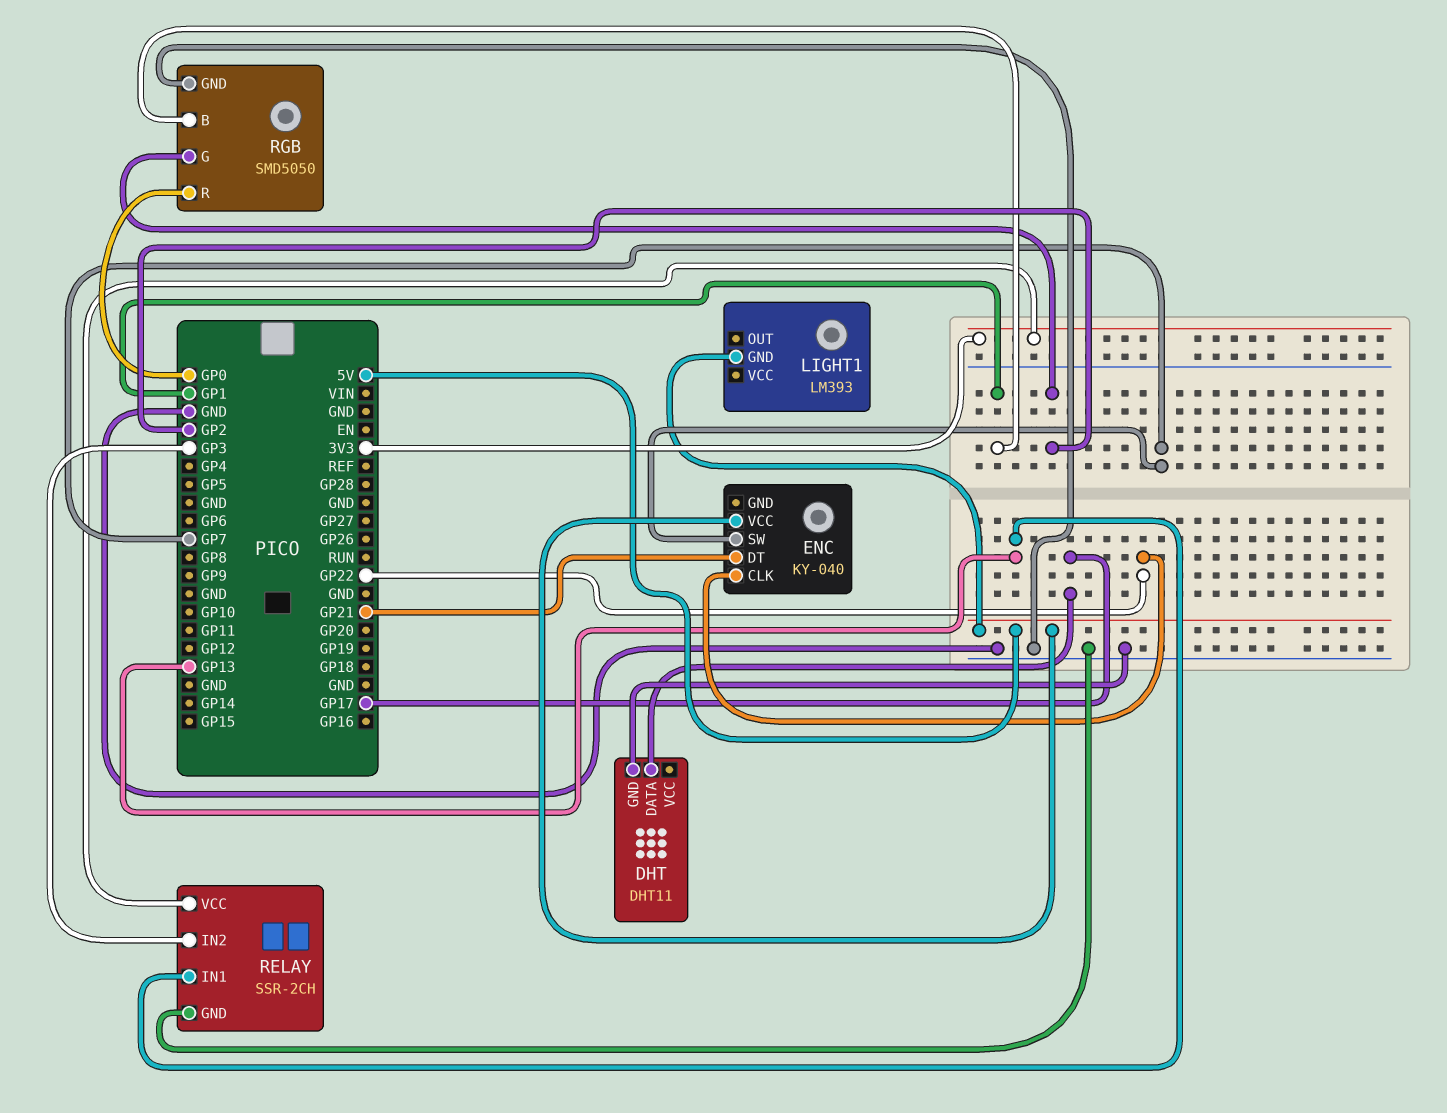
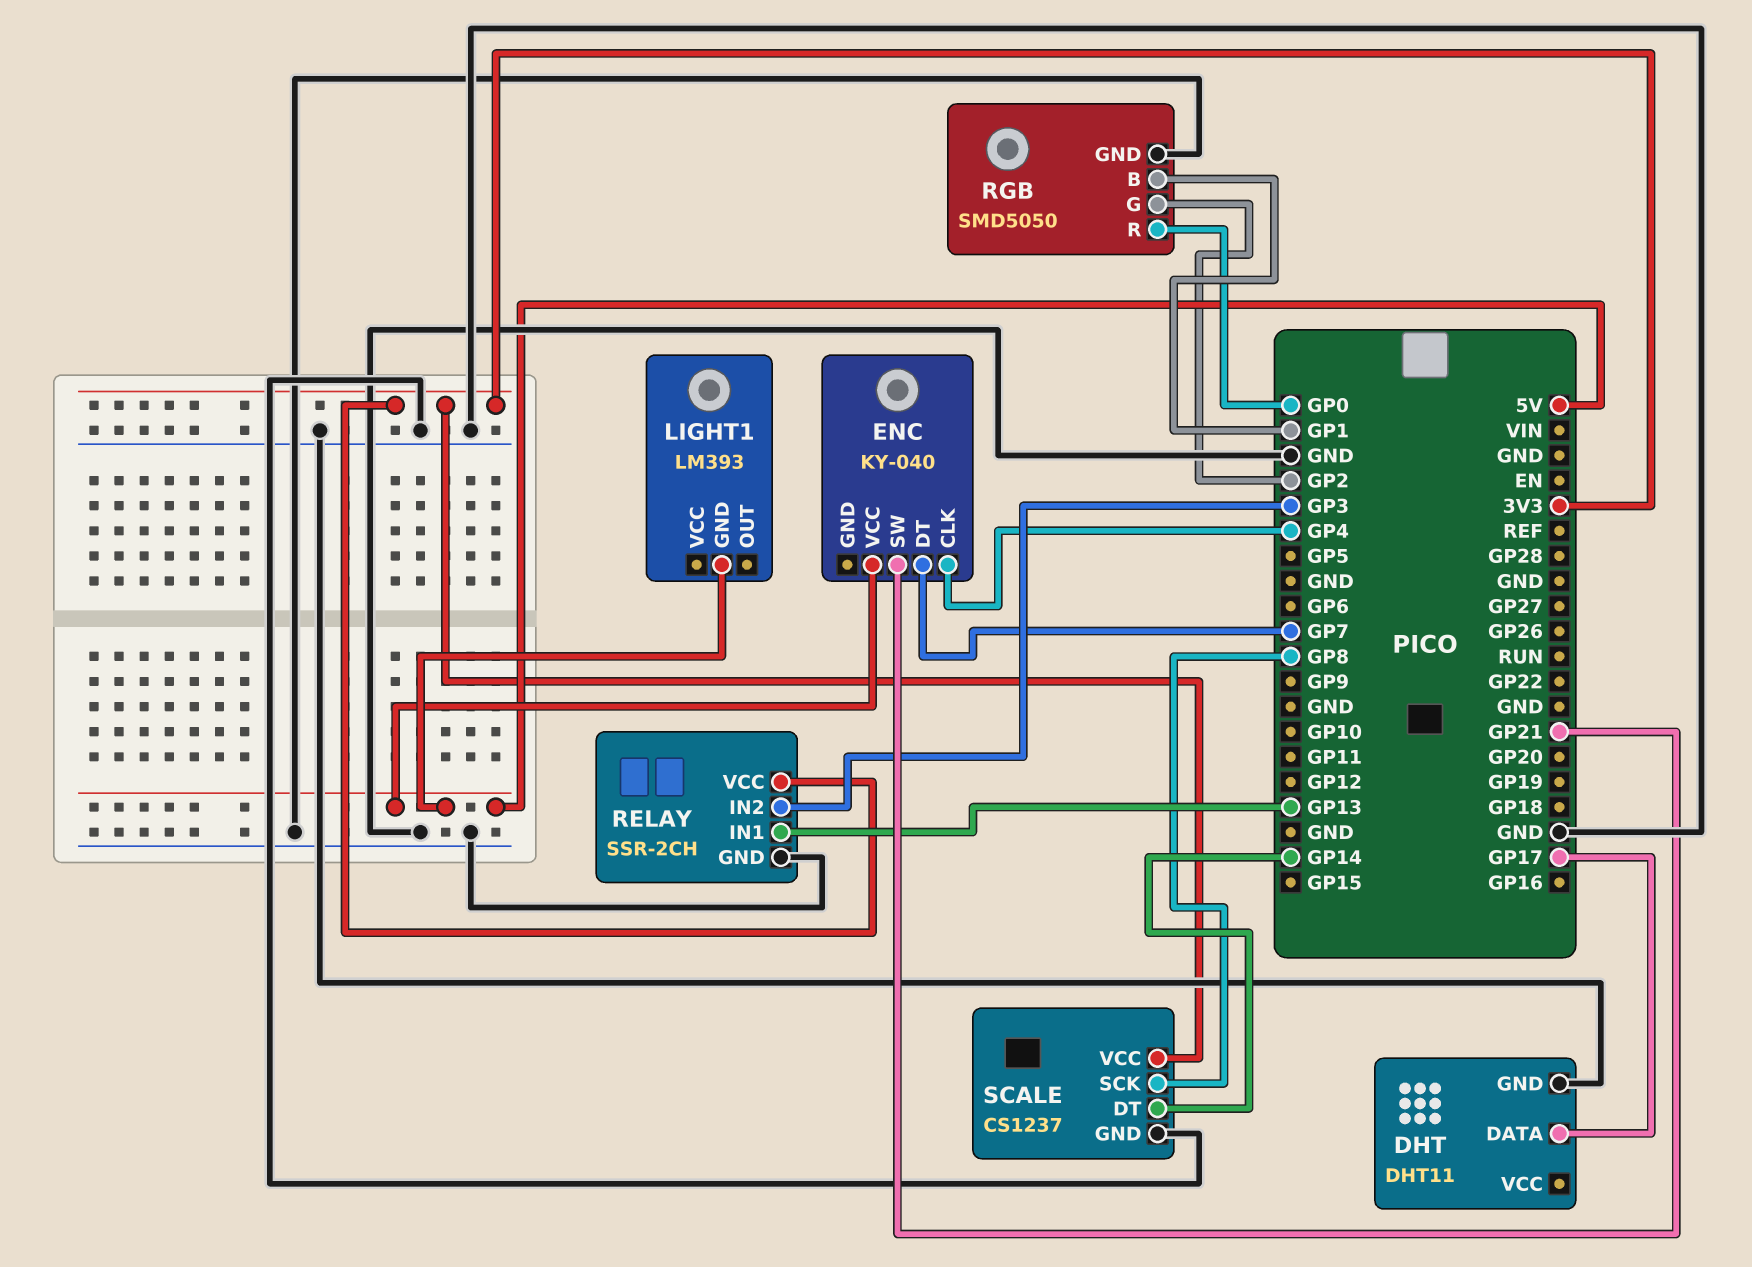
ENC pin CLK: GP22 -> GP4
ENC pin DT: GP21 -> GP7
ENC pin SW: GP7 -> GP21
SCALE: none -> CS1237
SCALE pin DT: none -> GP14
SCALE pin GND: none -> GND
SCALE pin SCK: none -> GP8
SCALE pin VCC: none -> 3V3

